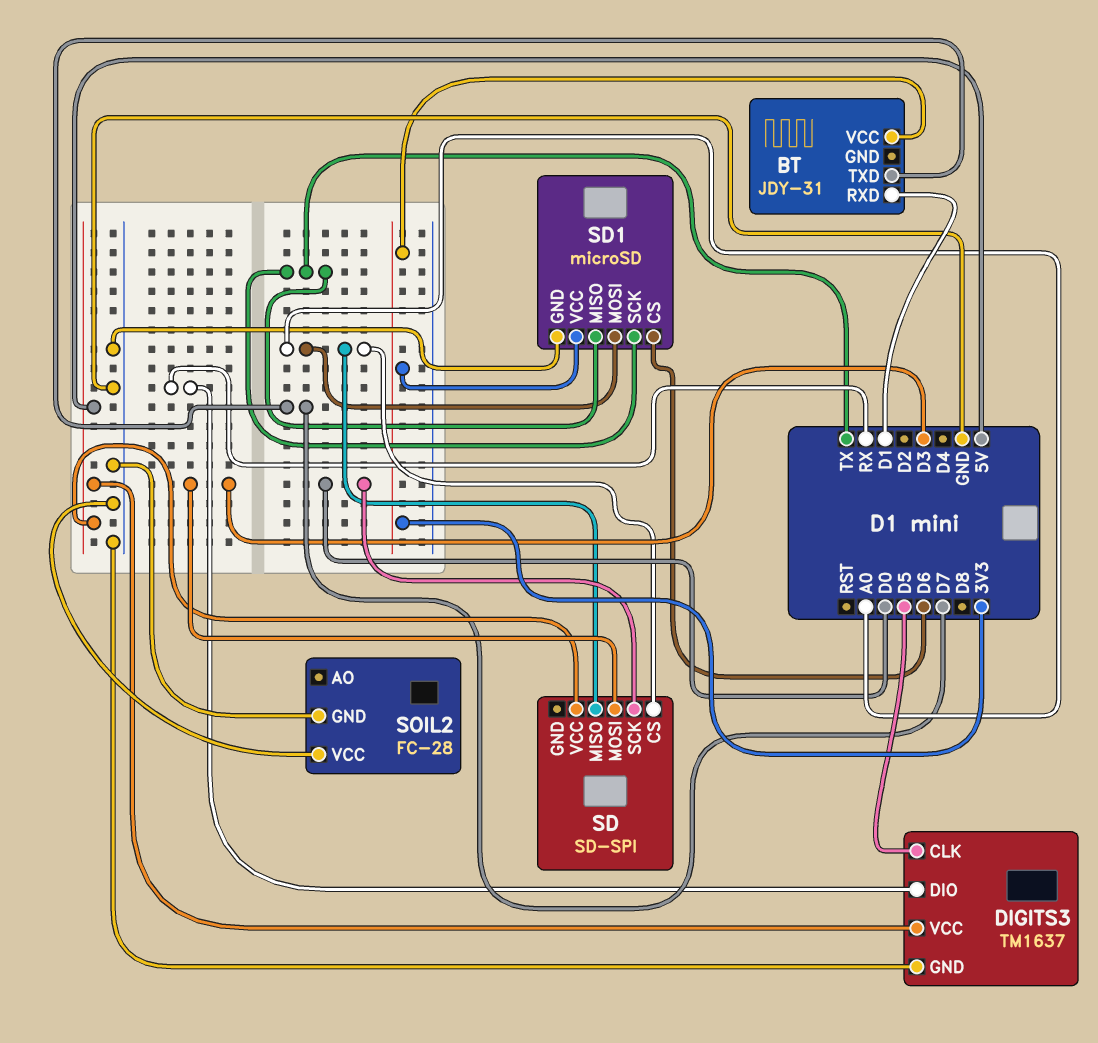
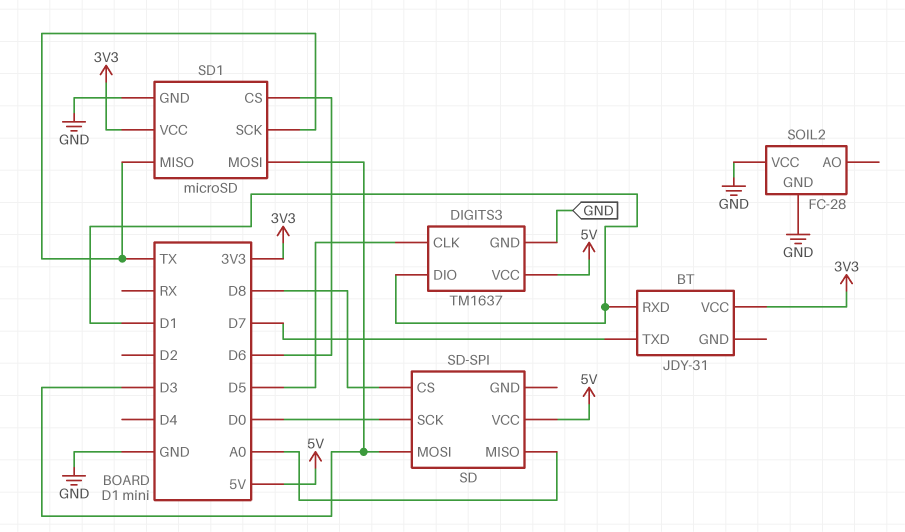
DIGITS3 pin DIO: RX -> D1
SD pin CS: A0 -> D8
SD1 pin MOSI: A0 -> D3

